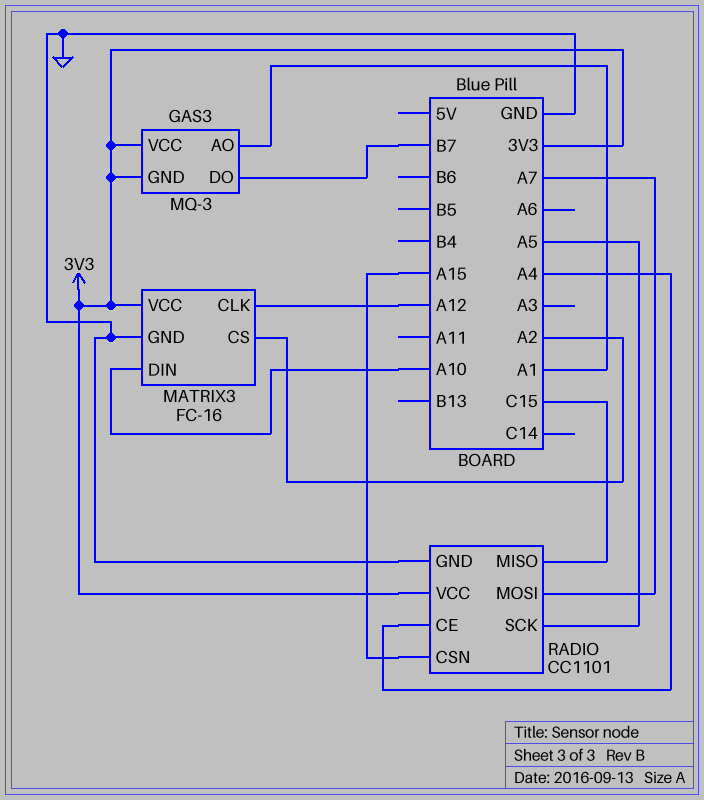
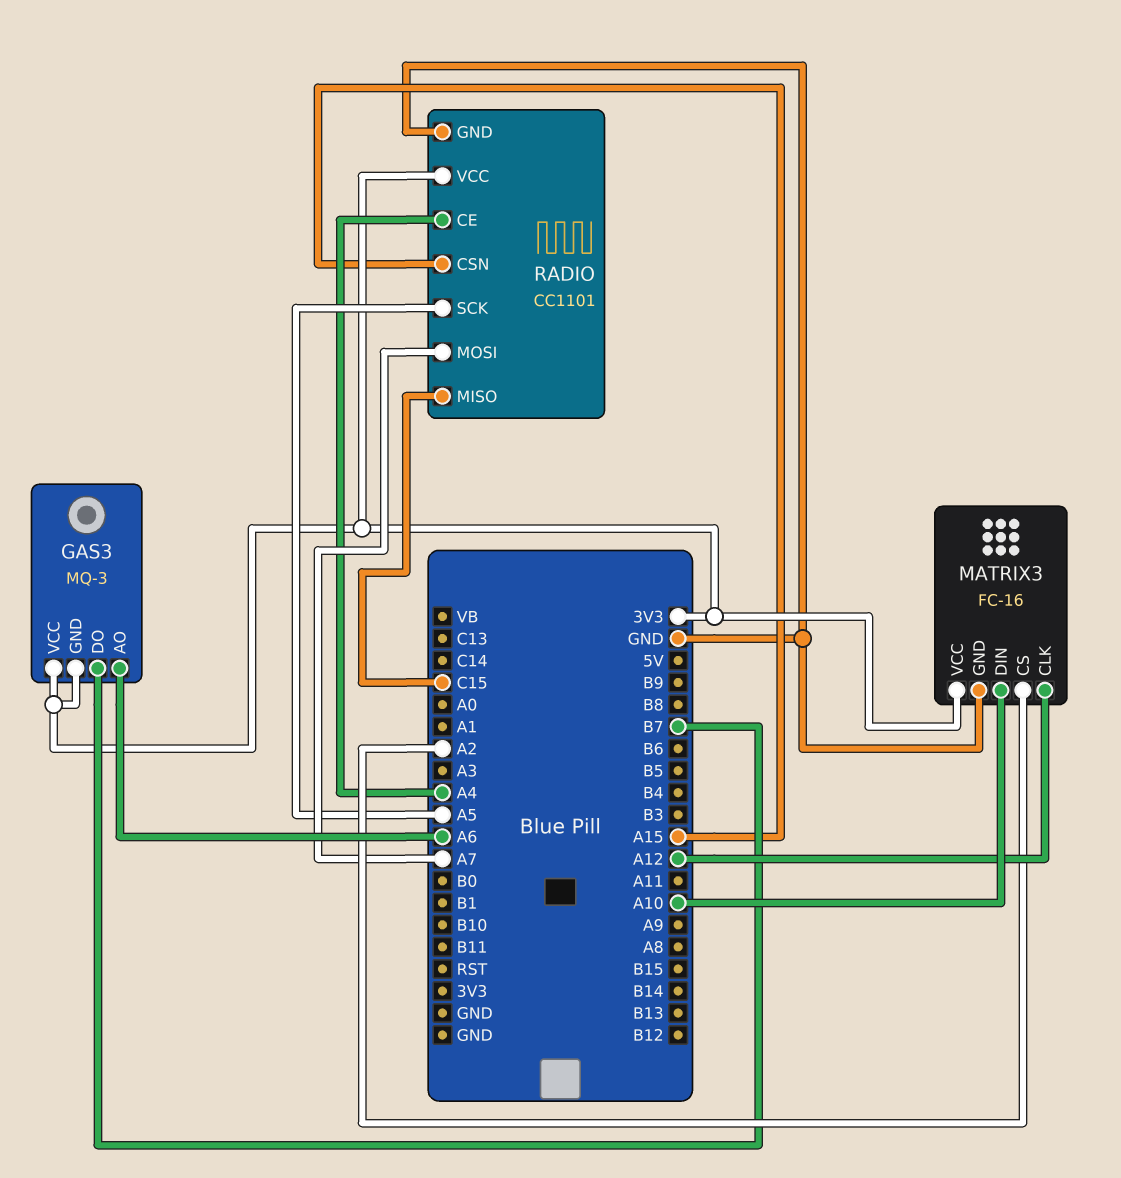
GAS3 pin AO: A1 -> A6

